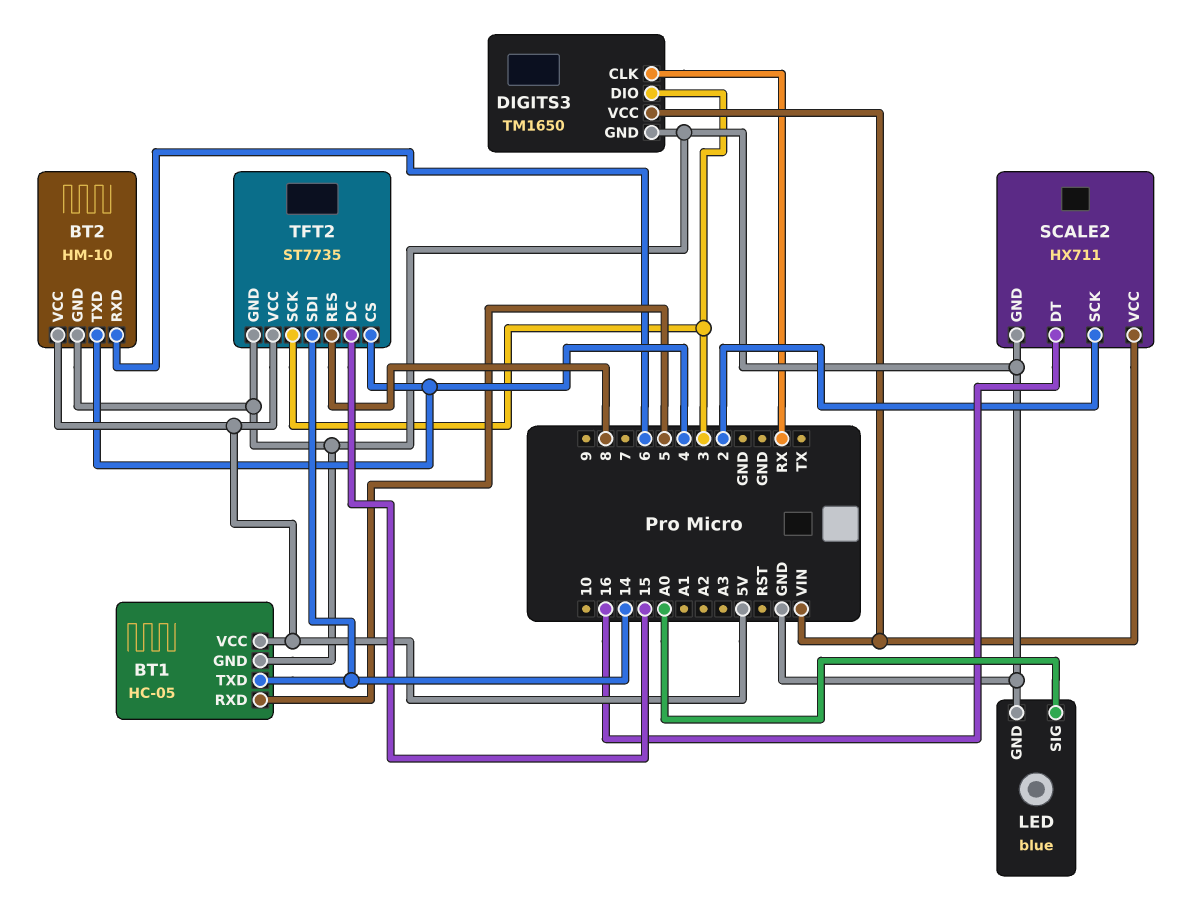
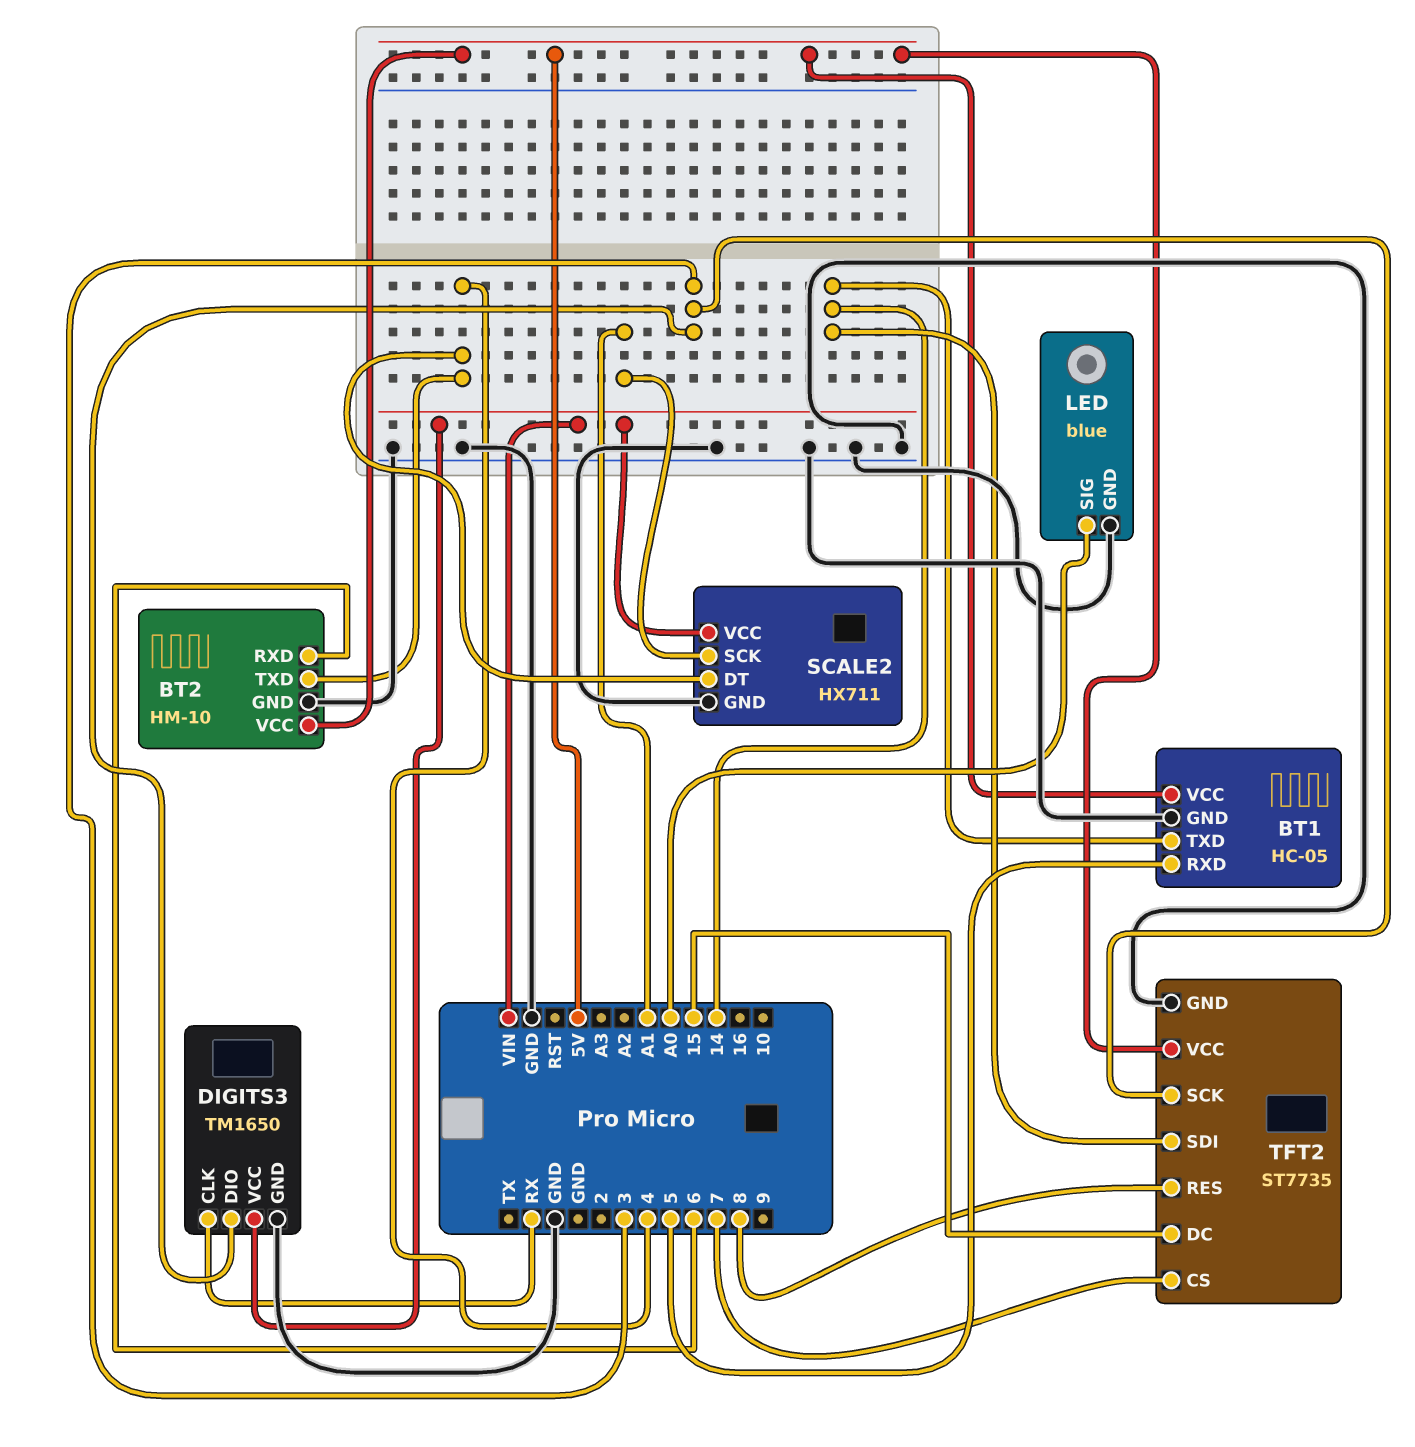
SCALE2 pin DT: 16 -> 4
SCALE2 pin SCK: 2 -> A1
TFT2 pin CS: 4 -> 7

